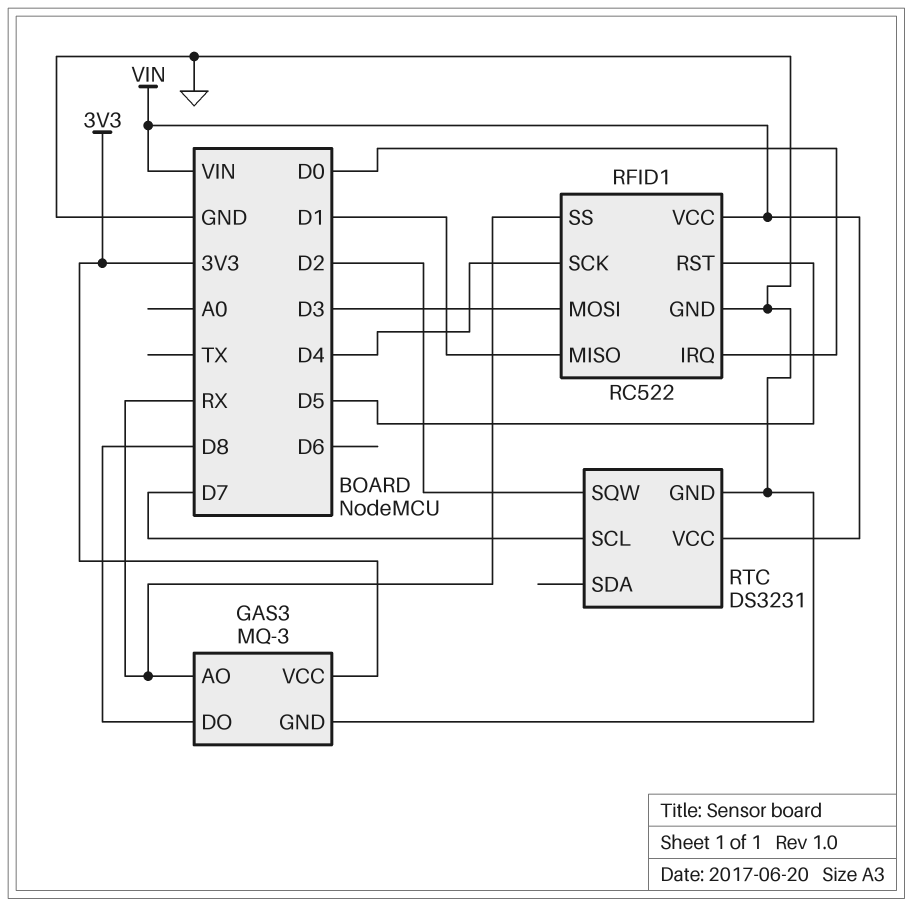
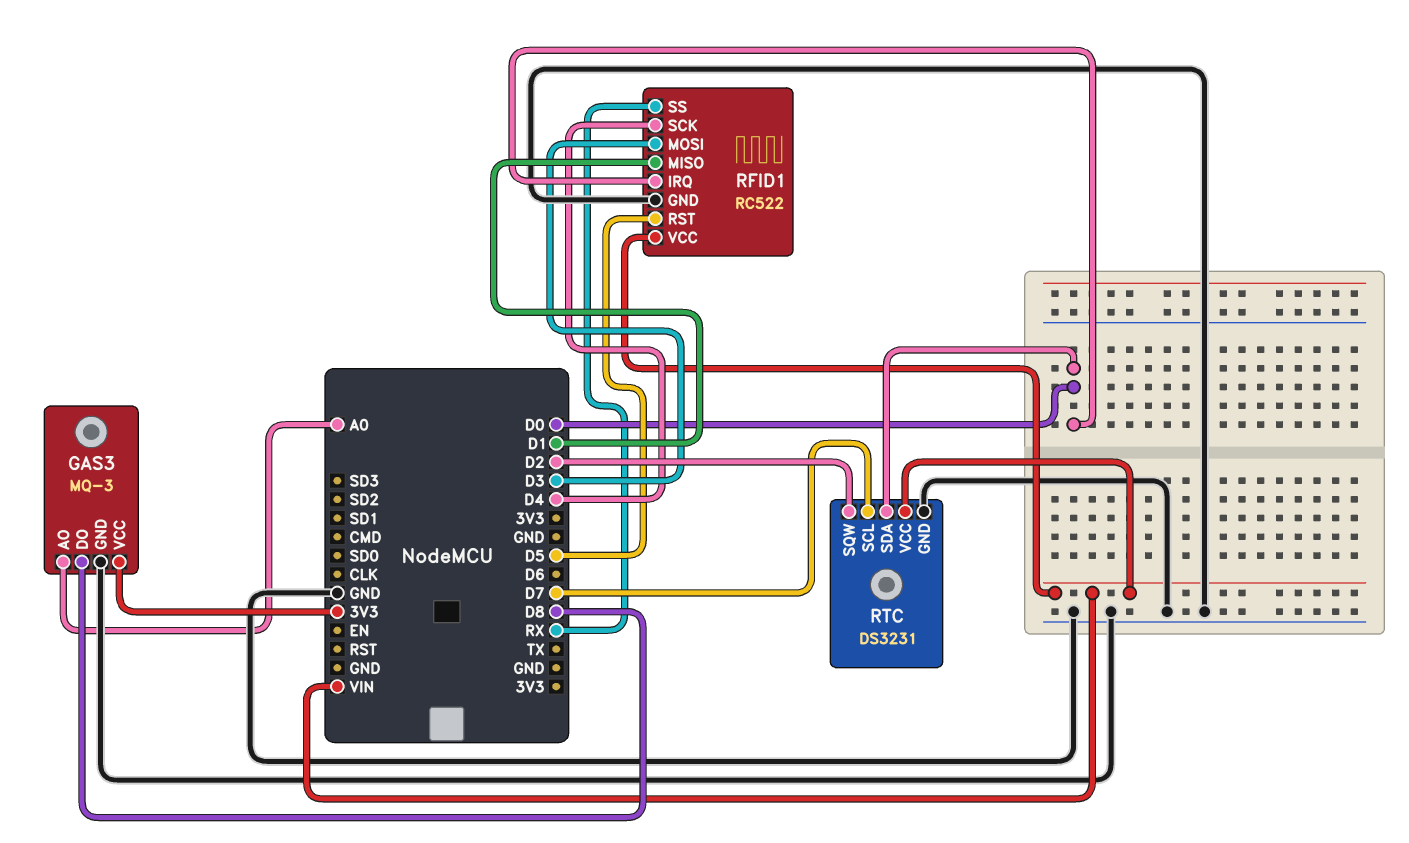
GAS3 pin AO: RX -> A0
RTC pin SDA: none -> D0

